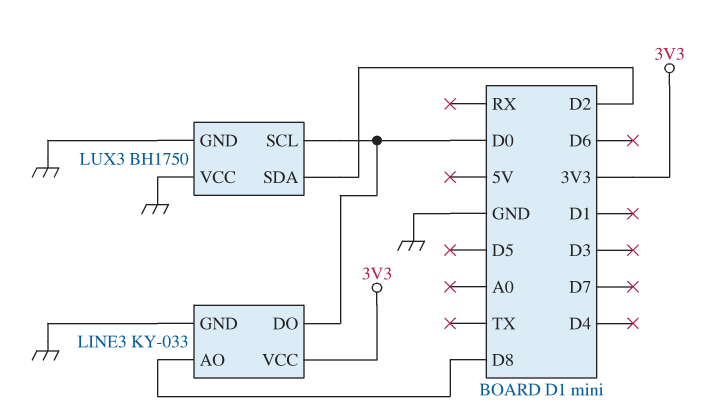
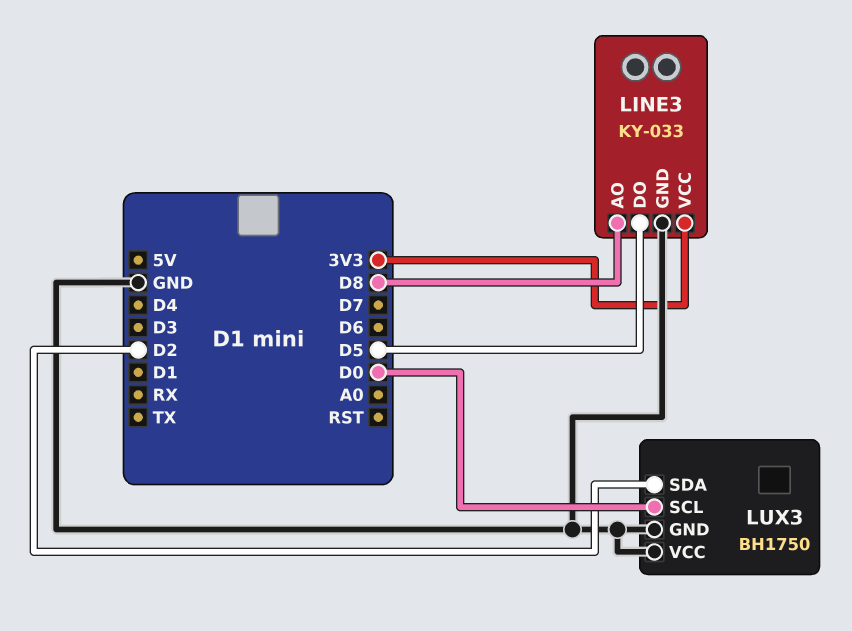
LINE3 pin DO: D0 -> D5

